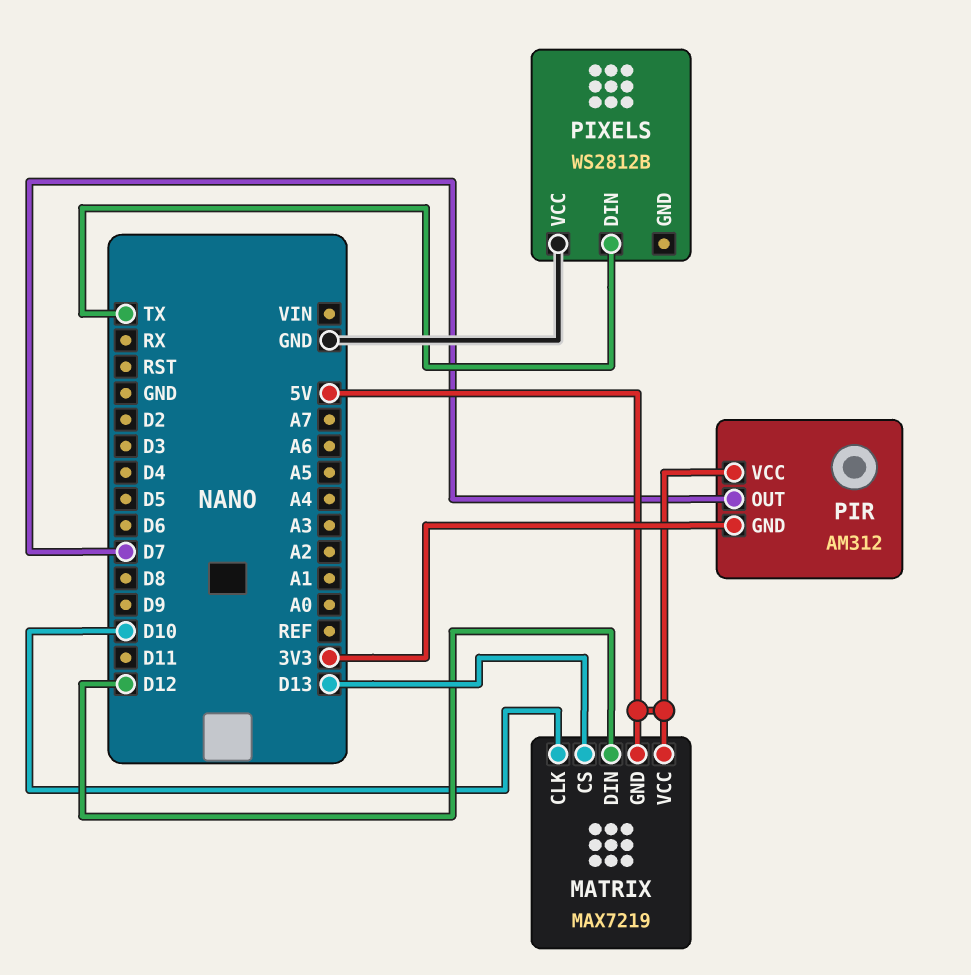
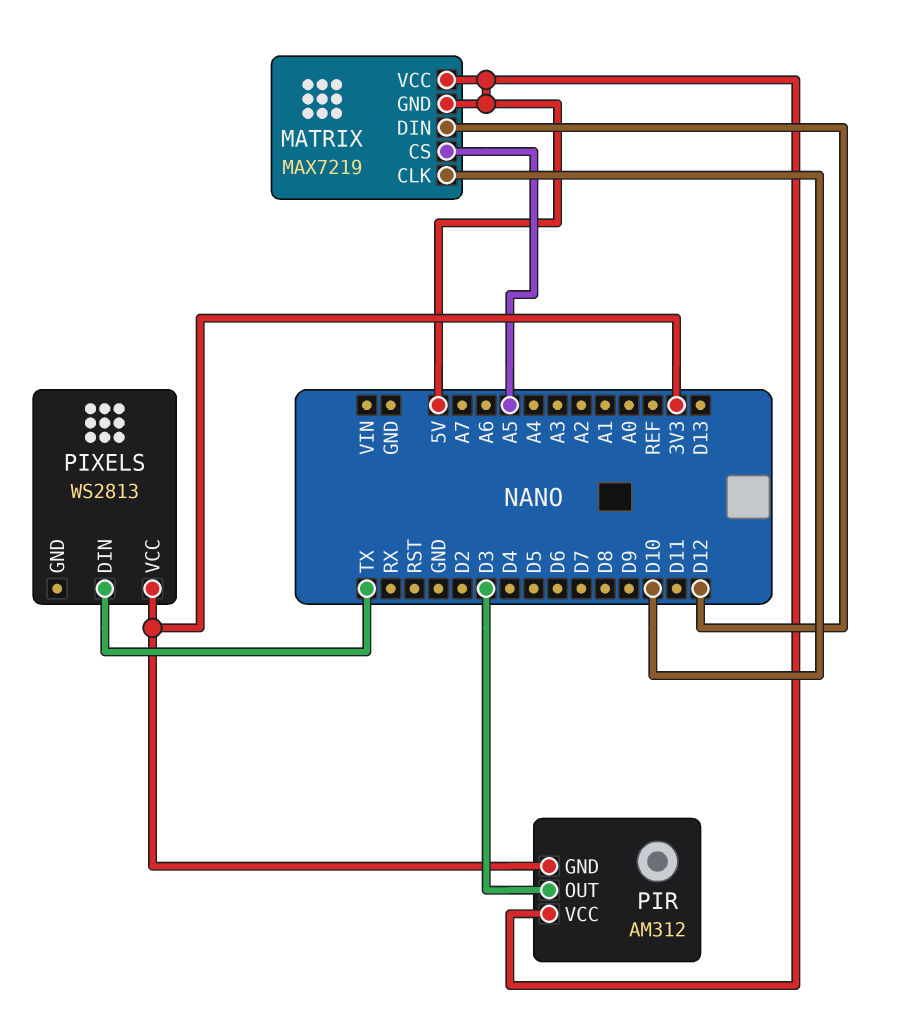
MATRIX pin CS: D13 -> A5
PIR pin OUT: D7 -> D3
PIXELS: WS2812B -> WS2813
PIXELS pin VCC: GND -> 3V3

